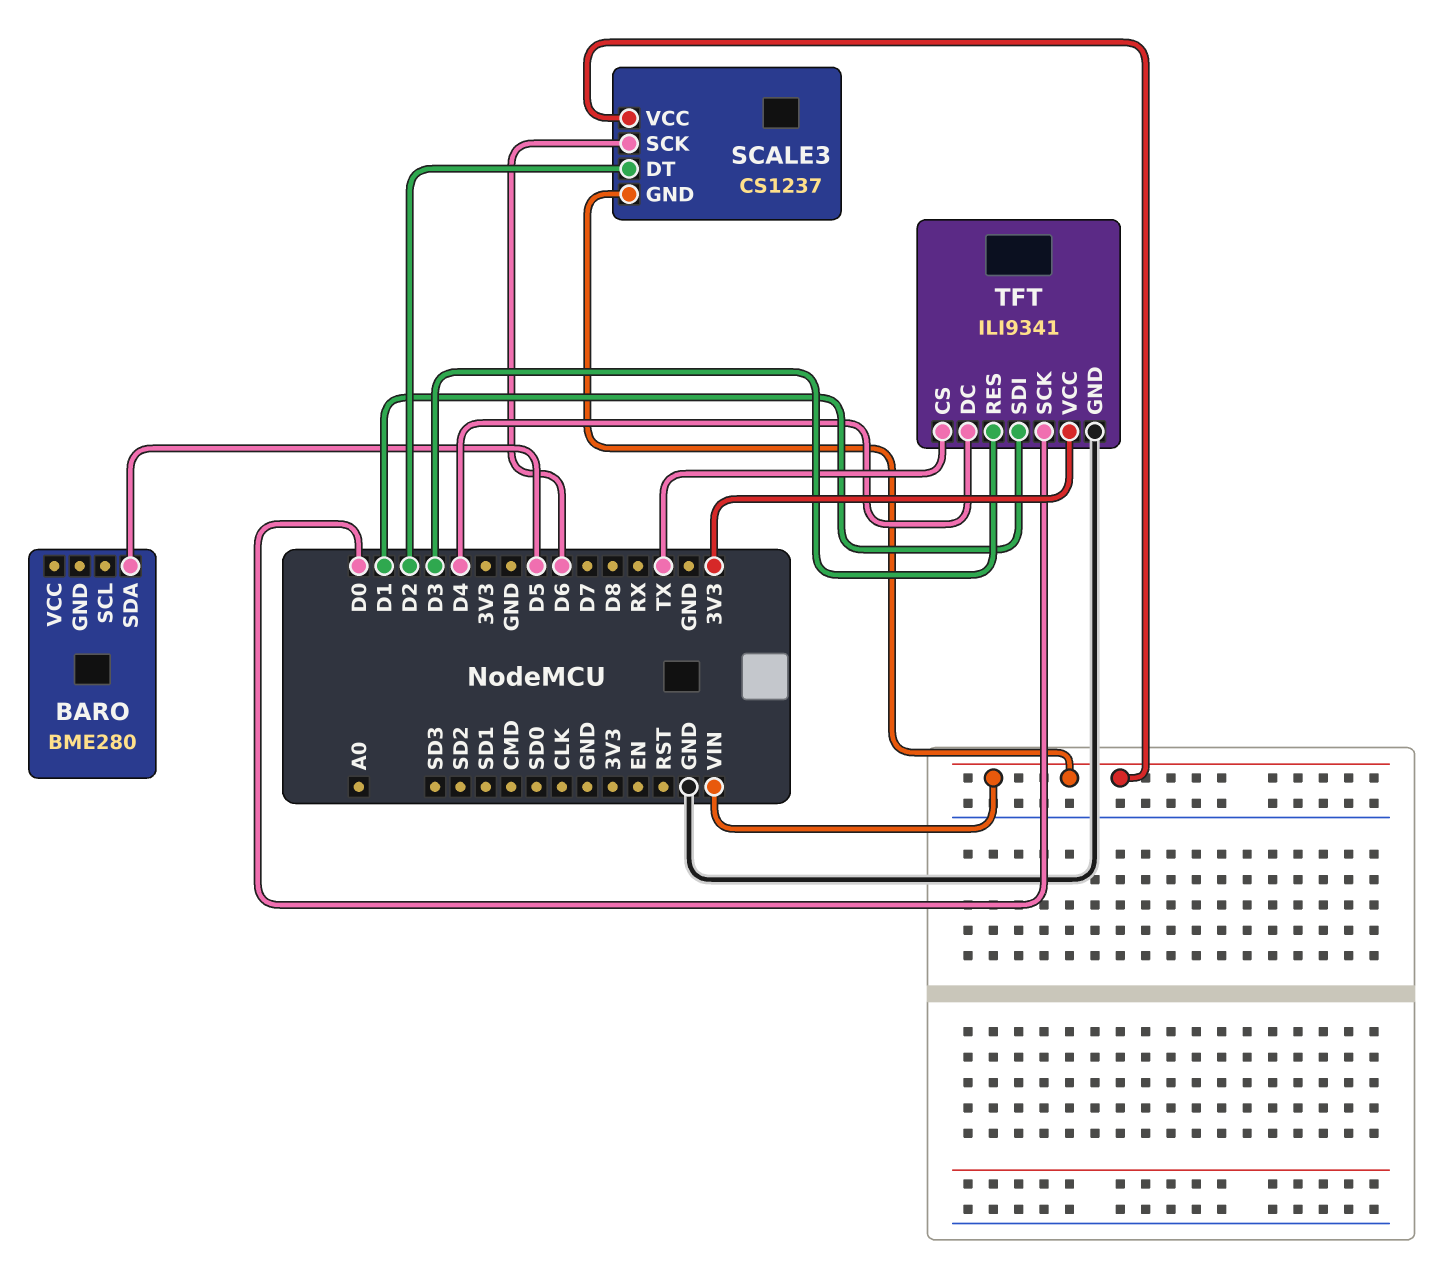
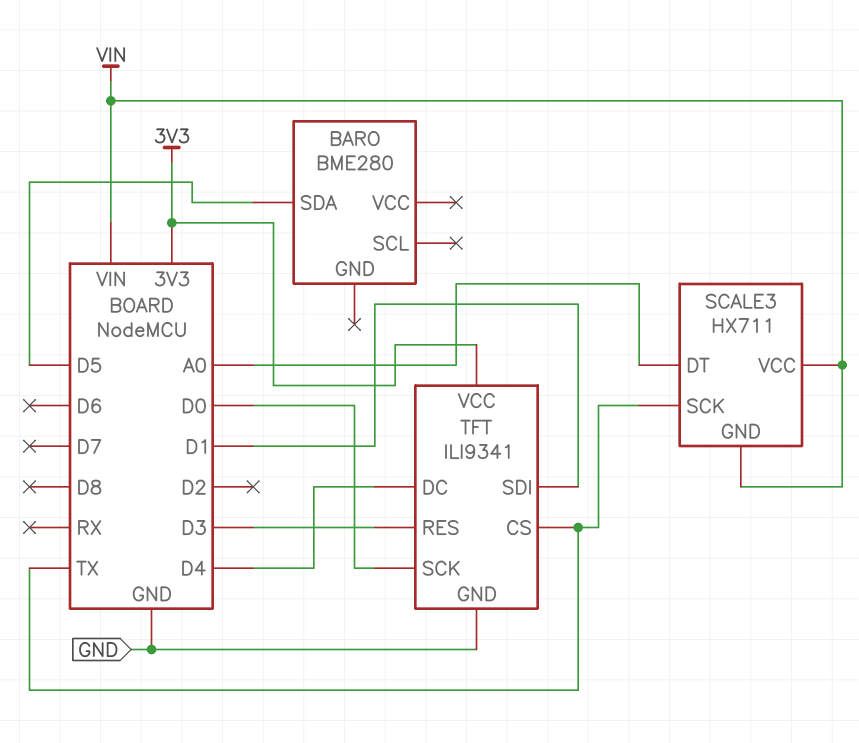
SCALE3: CS1237 -> HX711
SCALE3 pin DT: D2 -> A0
SCALE3 pin SCK: D6 -> TX

